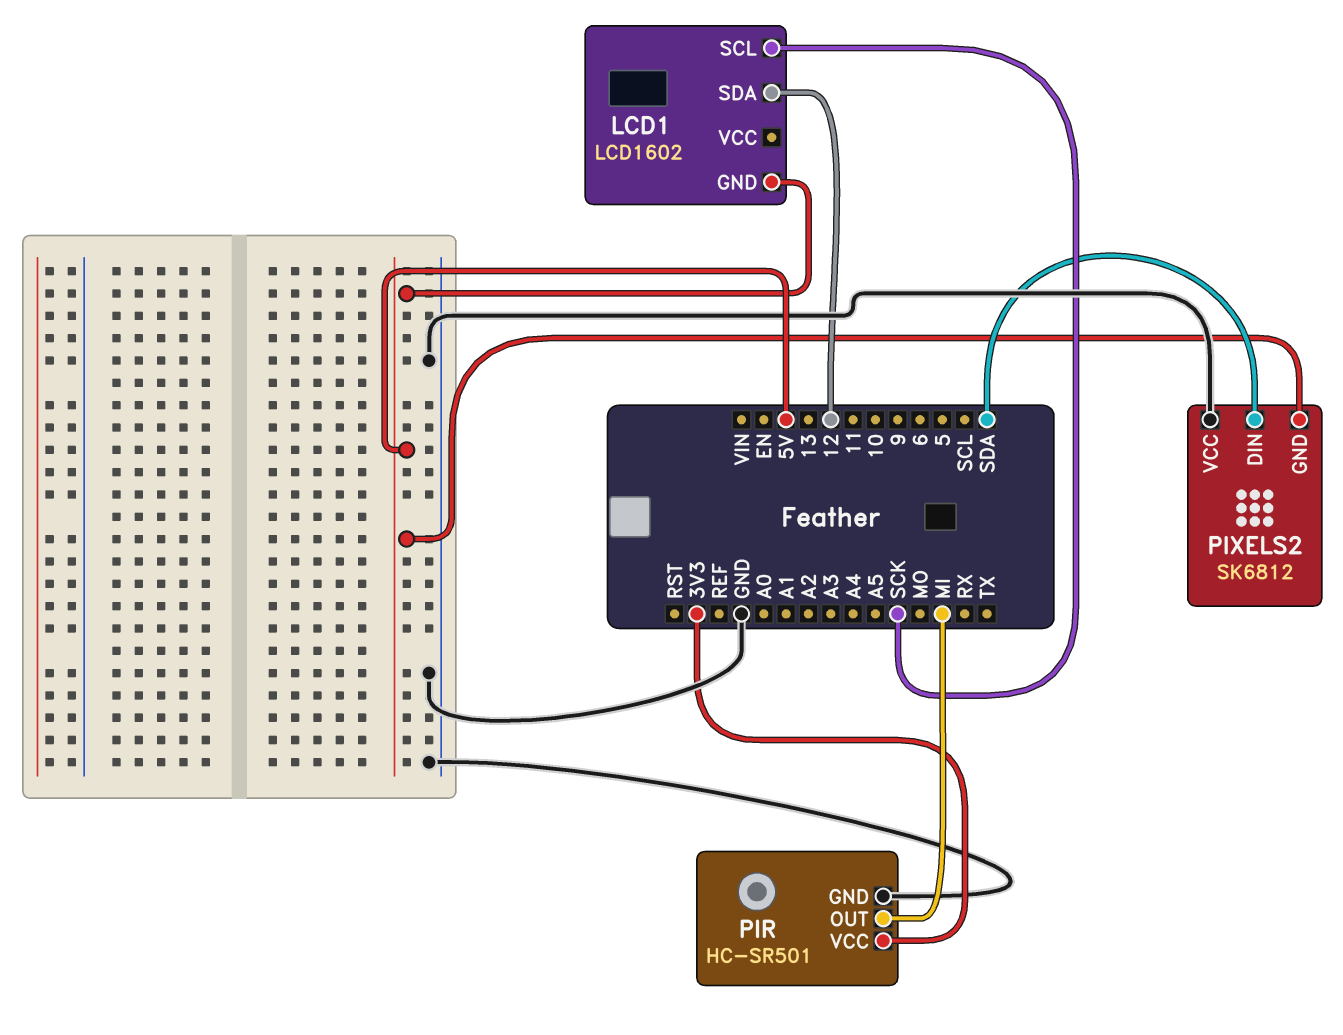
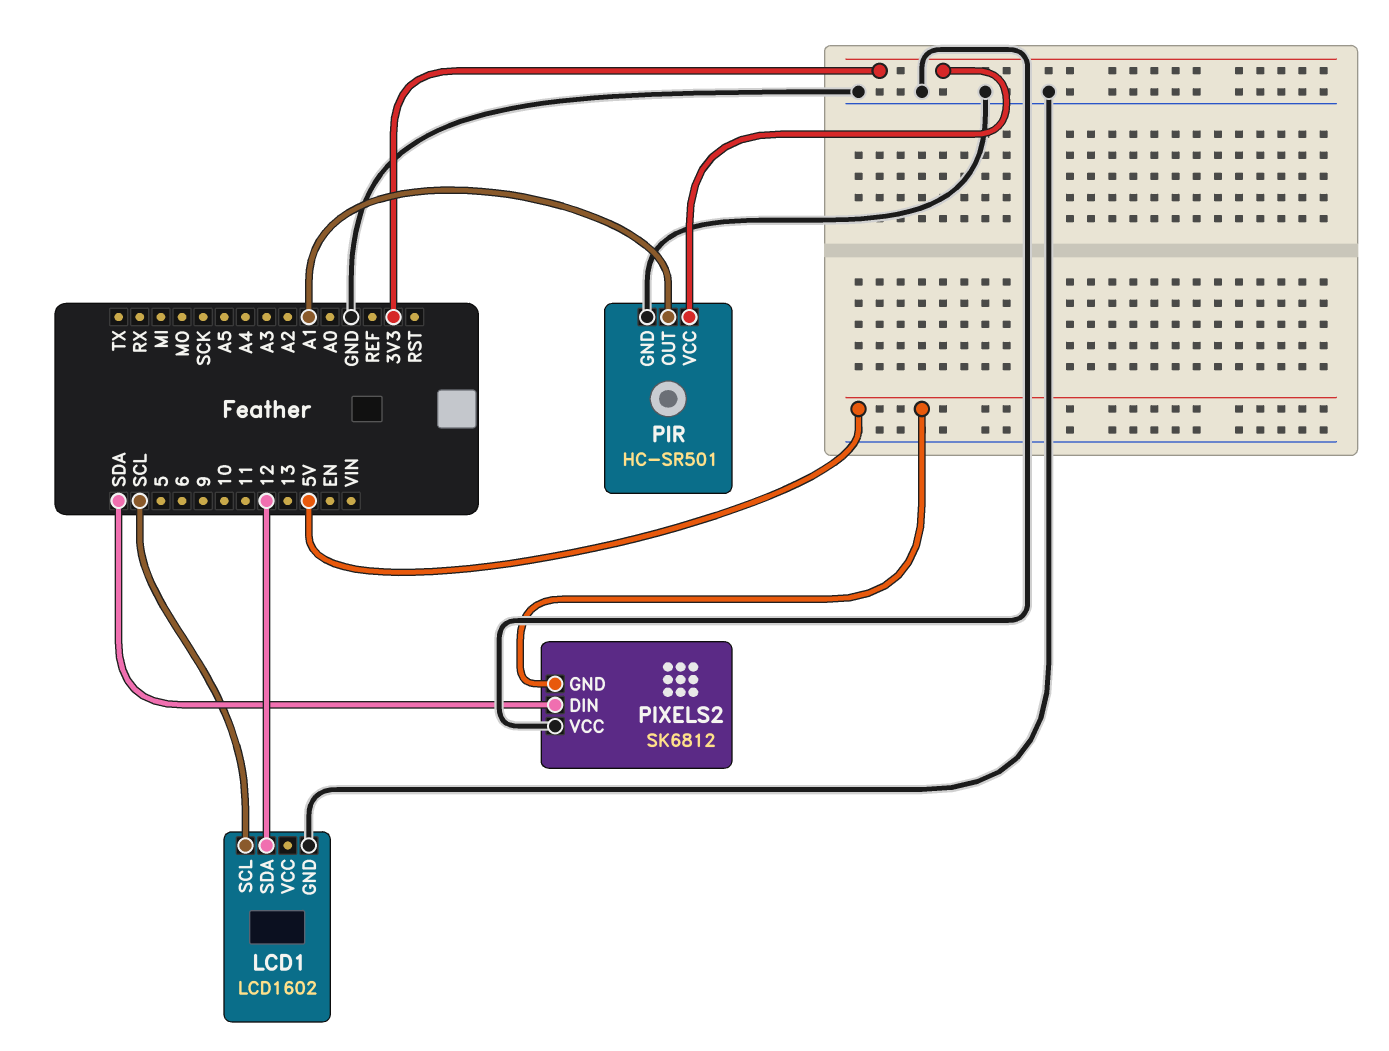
LCD1 pin GND: 5V -> GND
LCD1 pin SCL: SCK -> SCL
PIR pin OUT: MI -> A1

